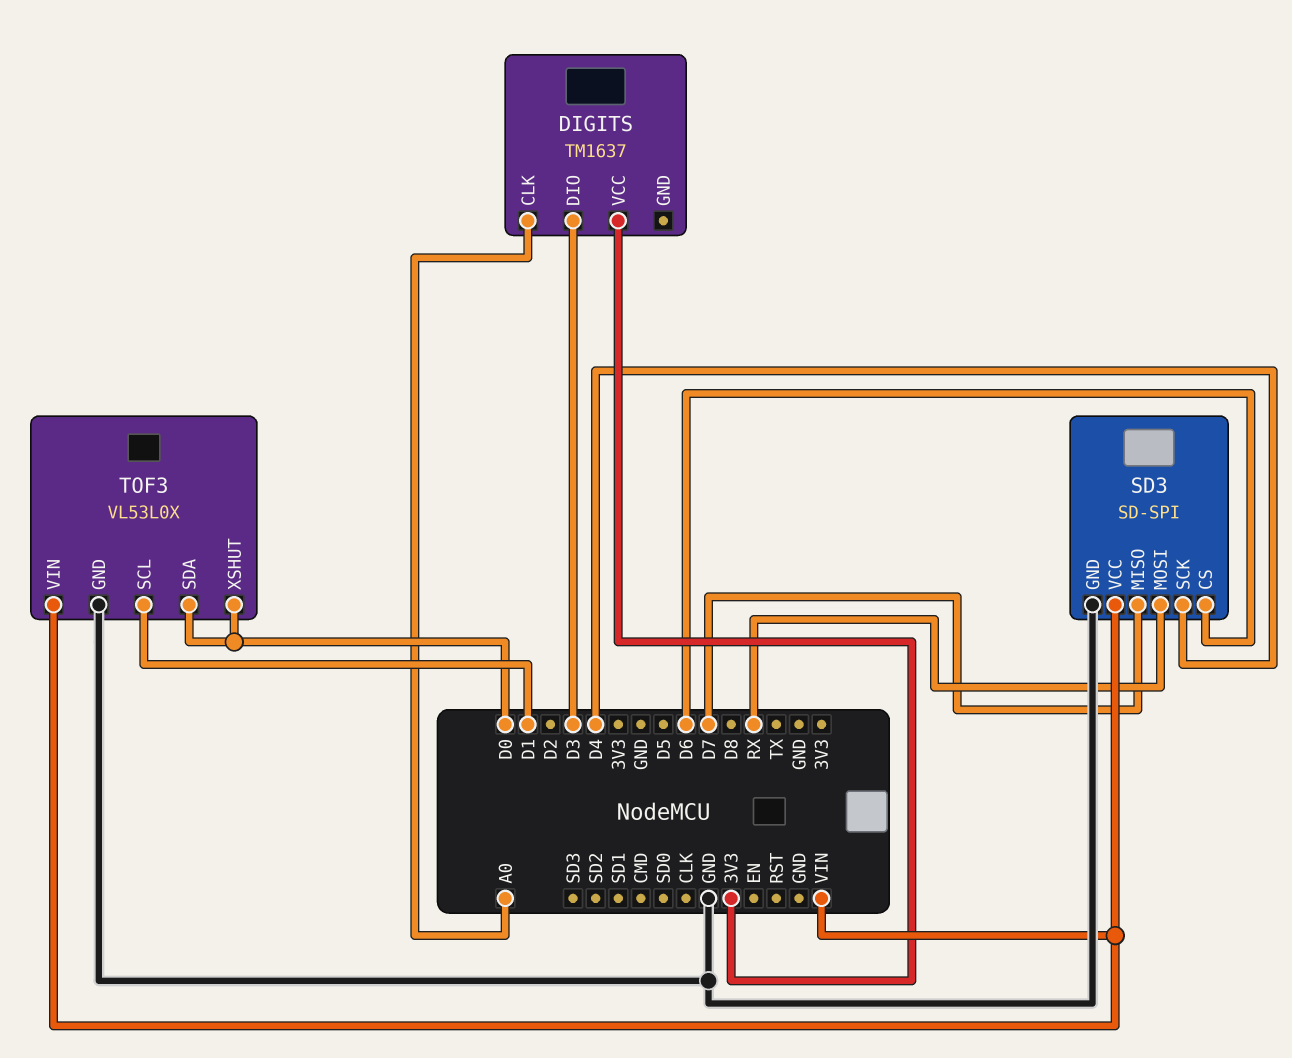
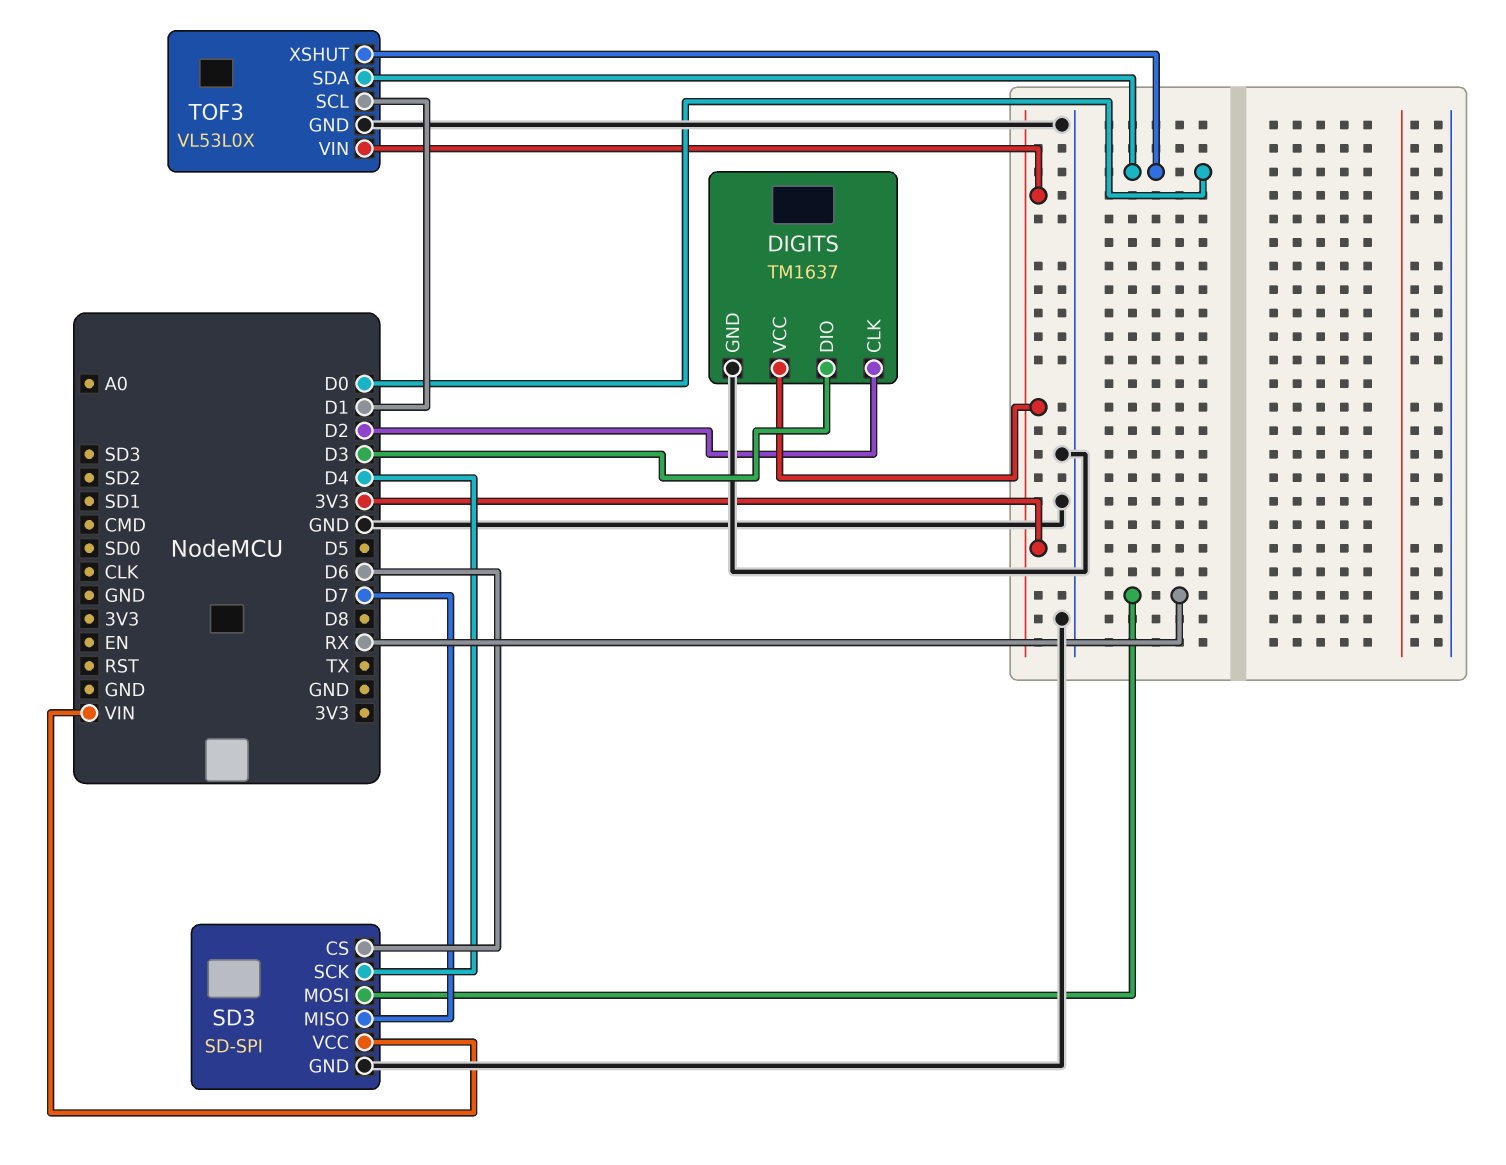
DIGITS pin CLK: A0 -> D2
DIGITS pin GND: none -> GND
TOF3 pin VIN: VIN -> 3V3

